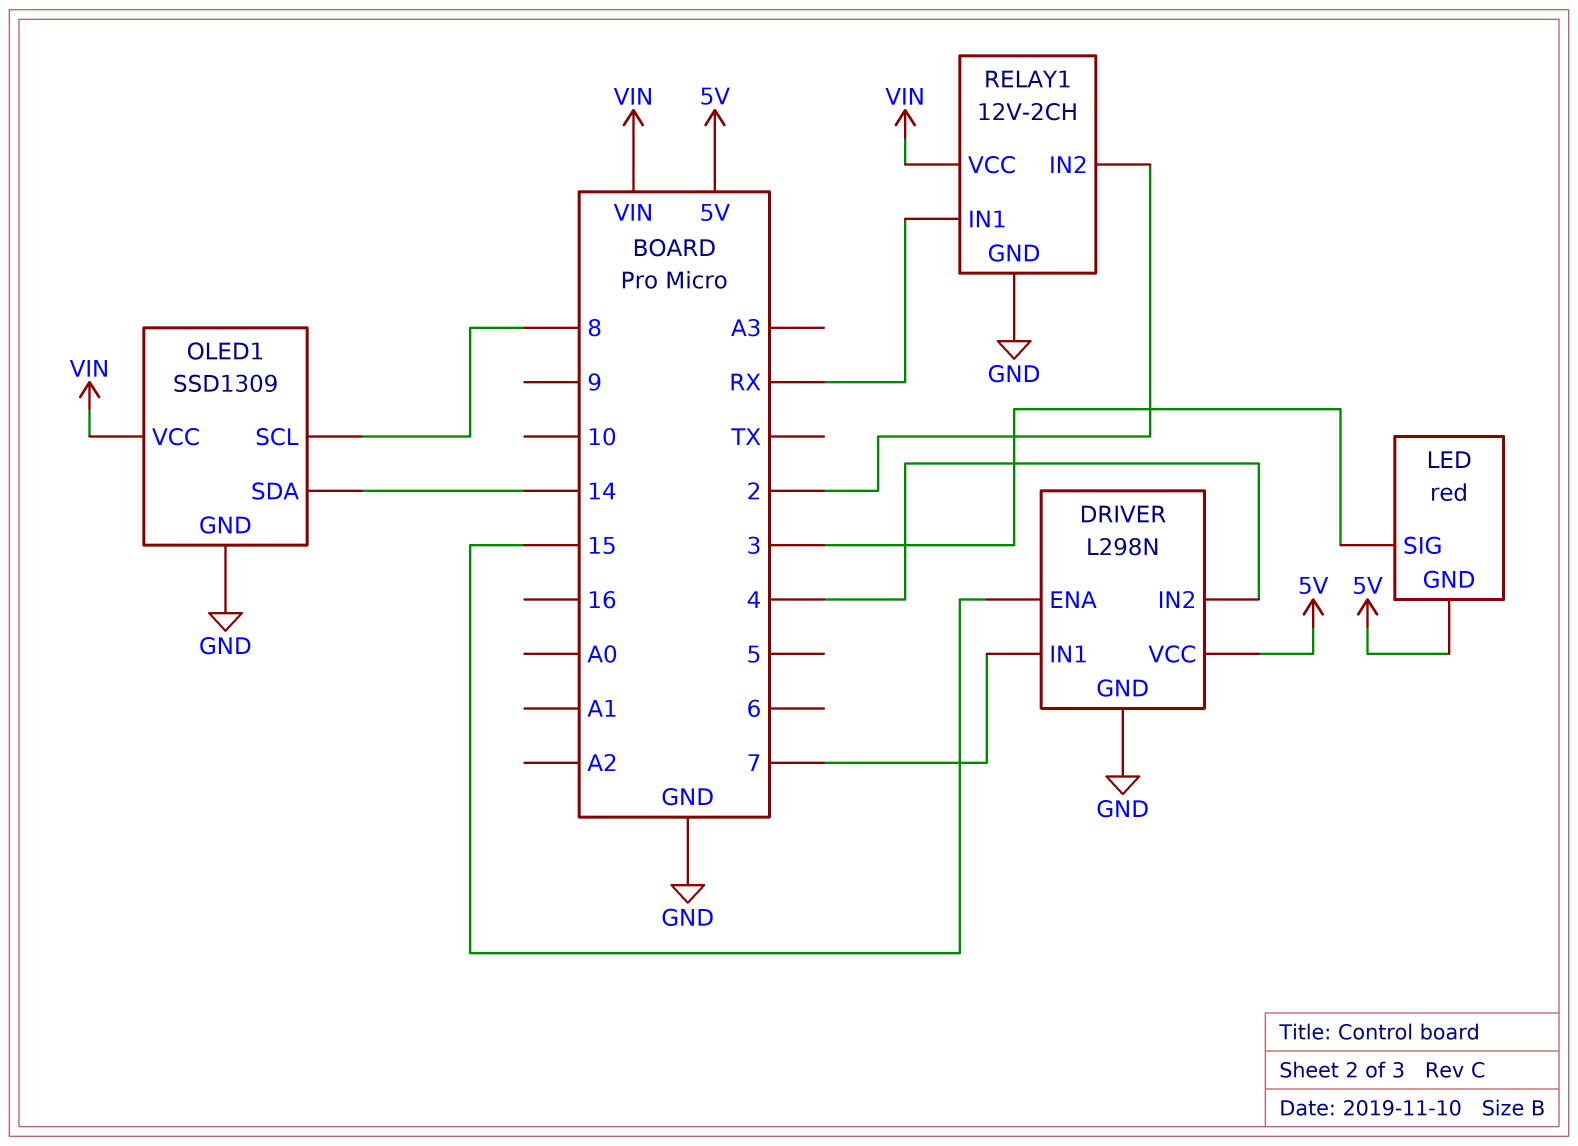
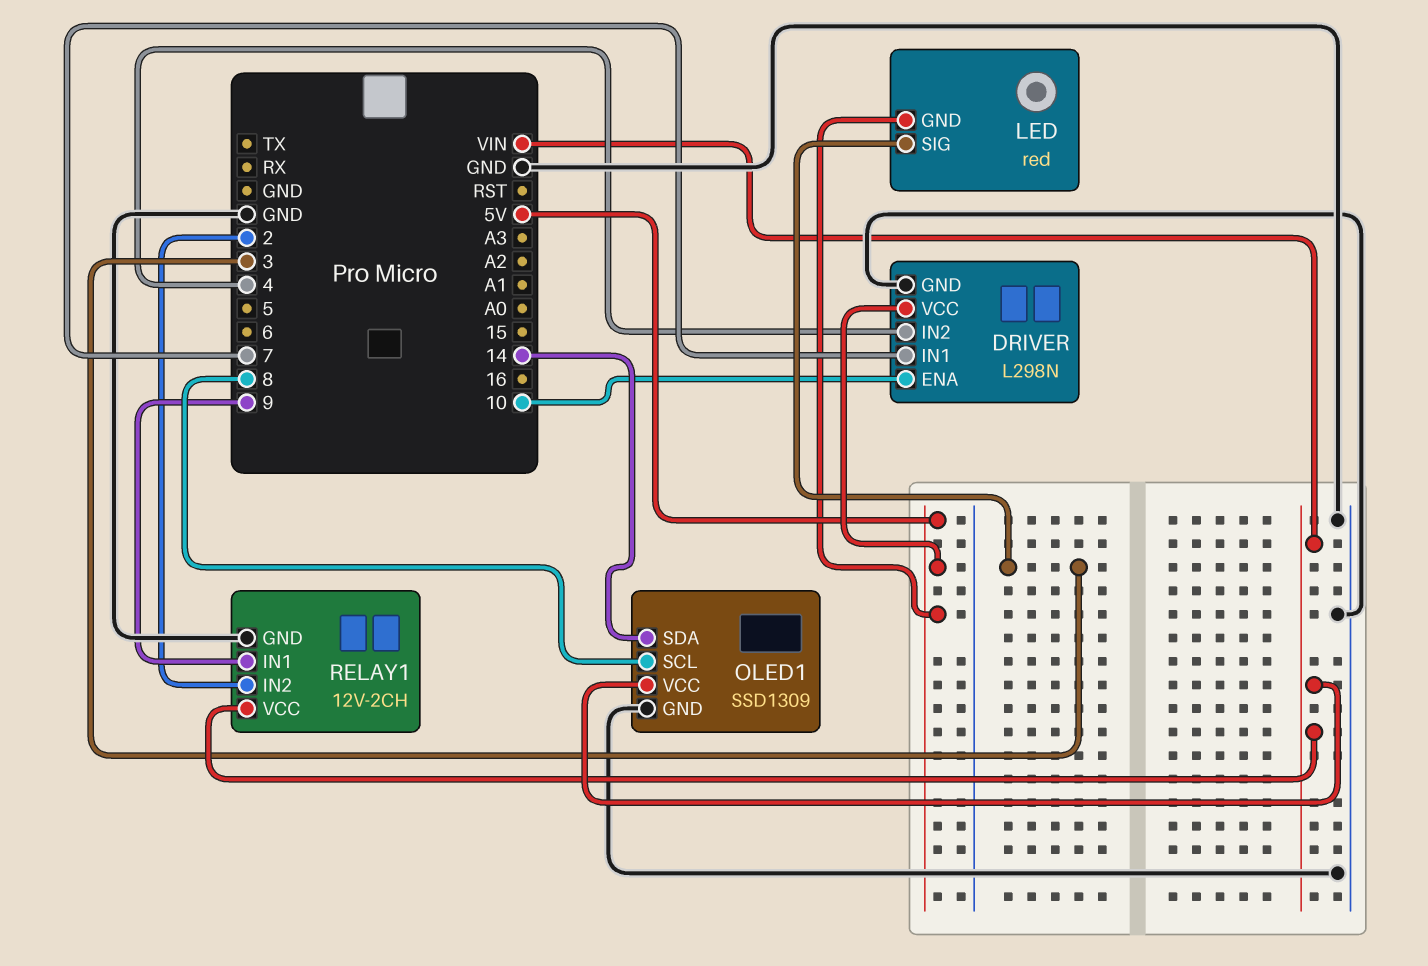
DRIVER pin ENA: 15 -> 10
RELAY1 pin IN1: RX -> 9

